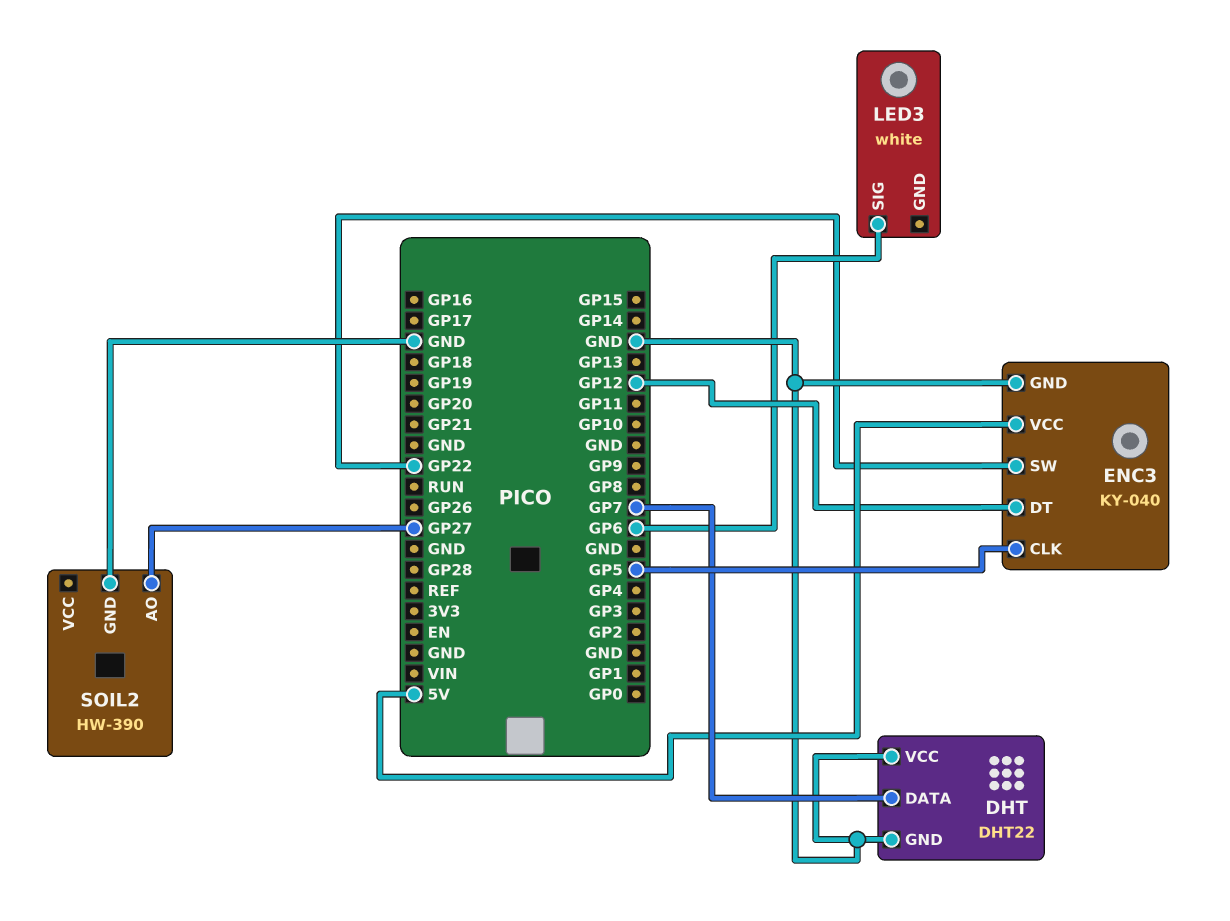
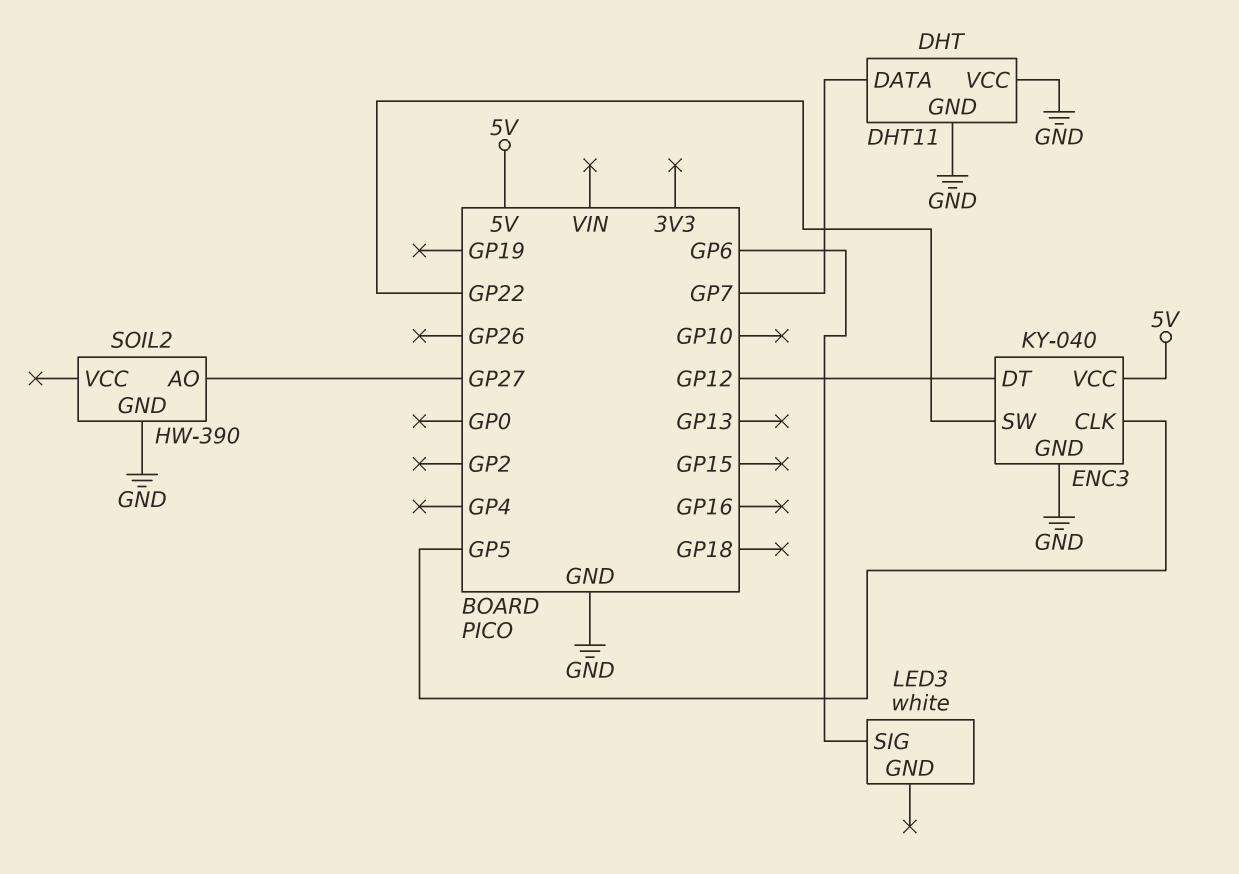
DHT: DHT22 -> DHT11

